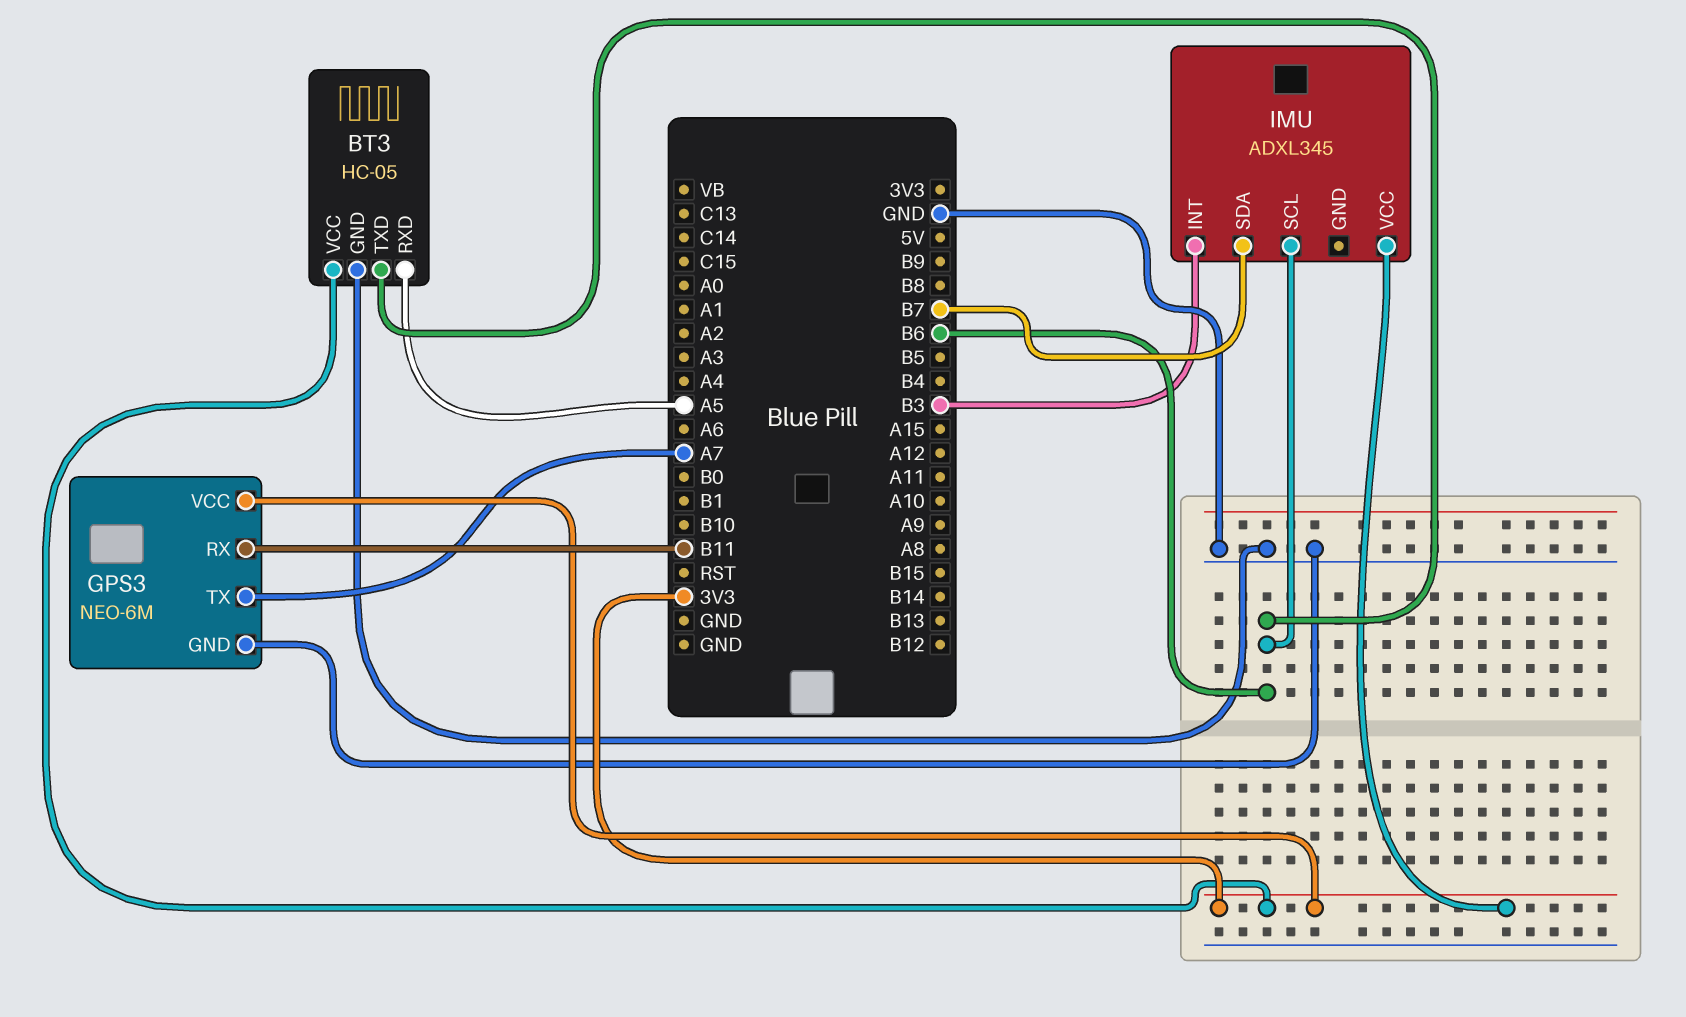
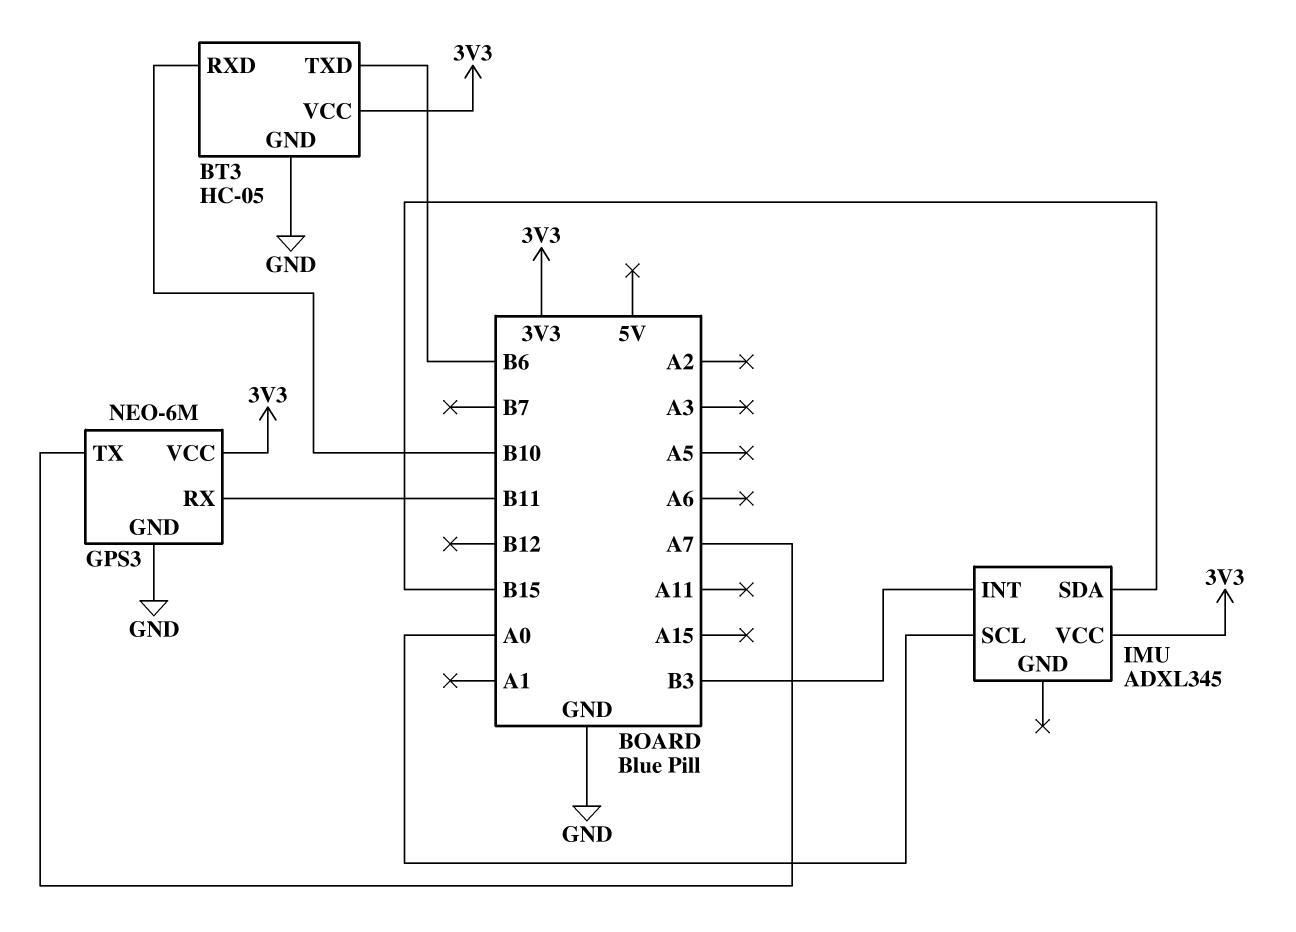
BT3 pin RXD: A5 -> B10
IMU pin SCL: B6 -> A0
IMU pin SDA: B7 -> B15

